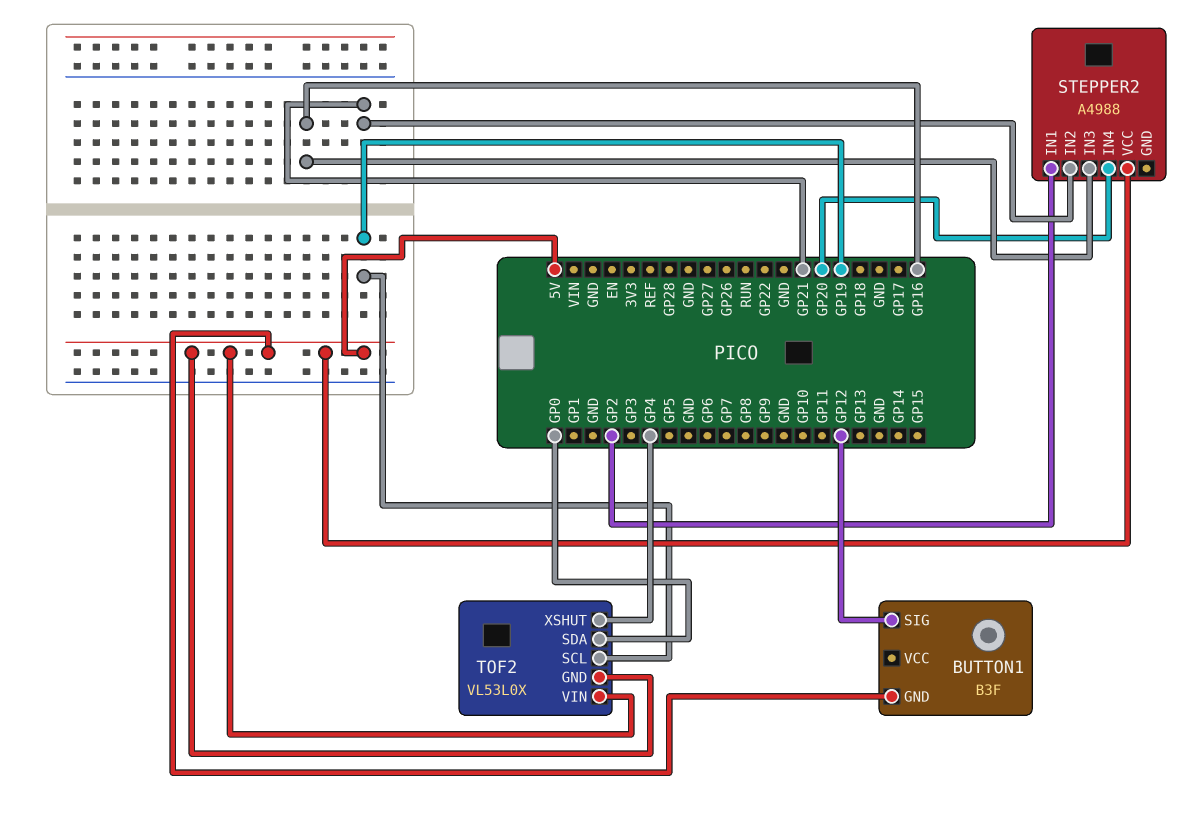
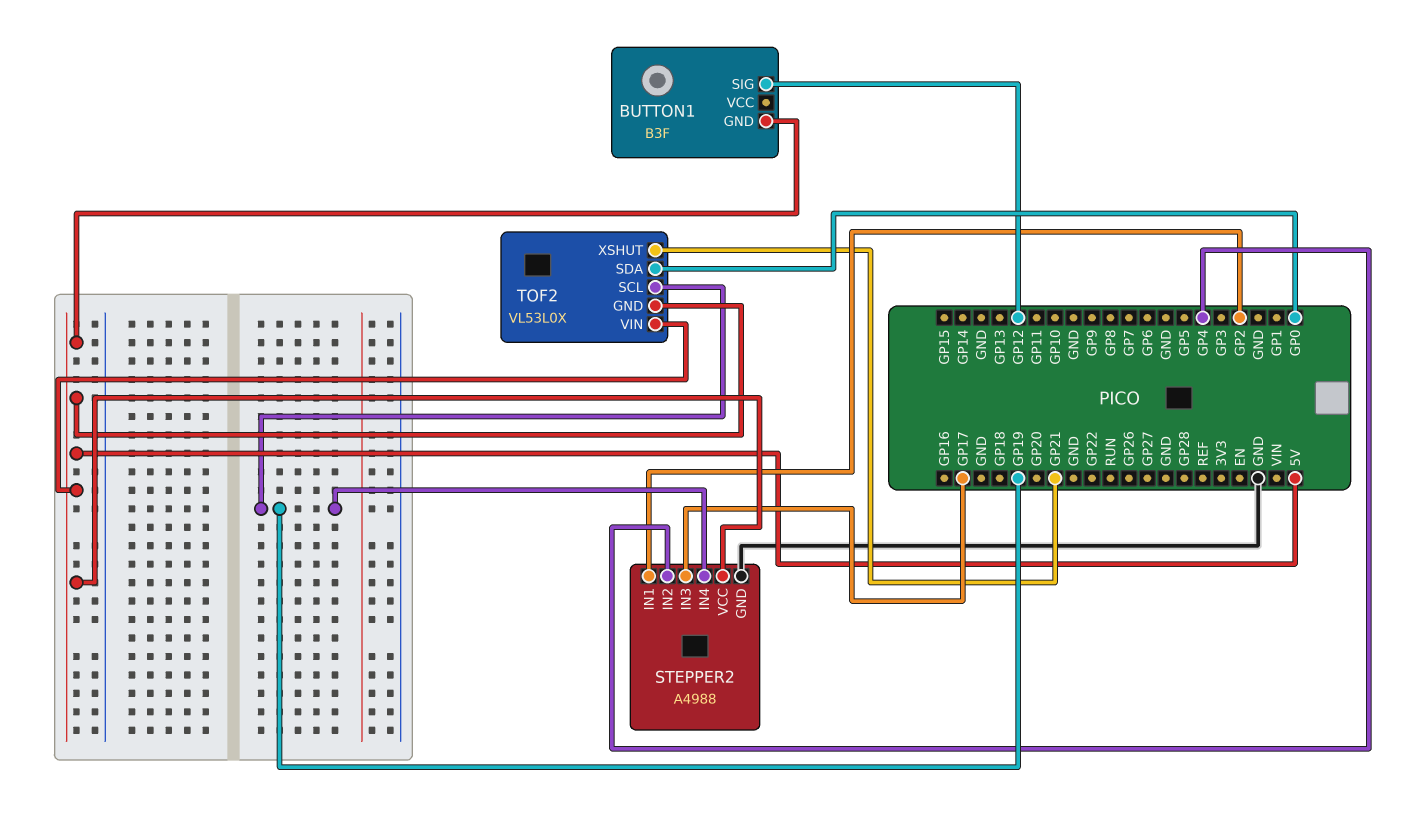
STEPPER2 pin GND: none -> GND
STEPPER2 pin IN2: GP21 -> GP4
STEPPER2 pin IN3: GP16 -> GP17
STEPPER2 pin IN4: GP20 -> GP19
TOF2 pin XSHUT: GP4 -> GP21

